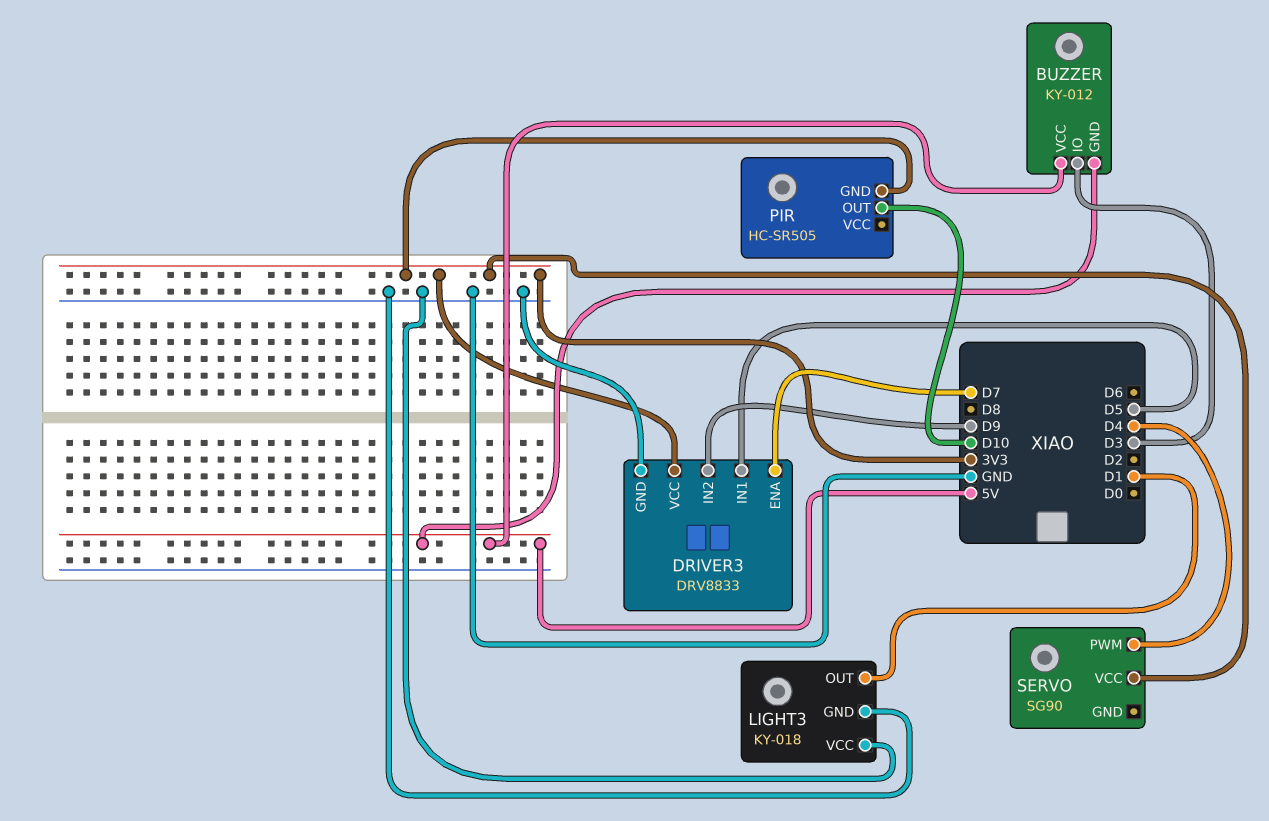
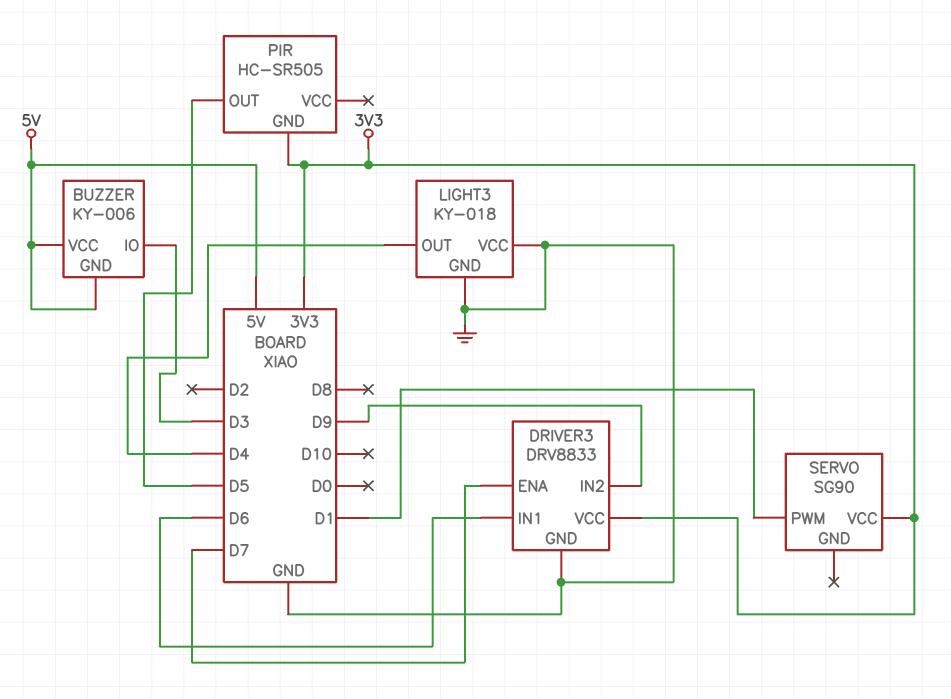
BUZZER: KY-012 -> KY-006
DRIVER3 pin IN1: D5 -> D6
LIGHT3 pin OUT: D1 -> D4
PIR pin OUT: D10 -> D5
SERVO pin PWM: D4 -> D1

